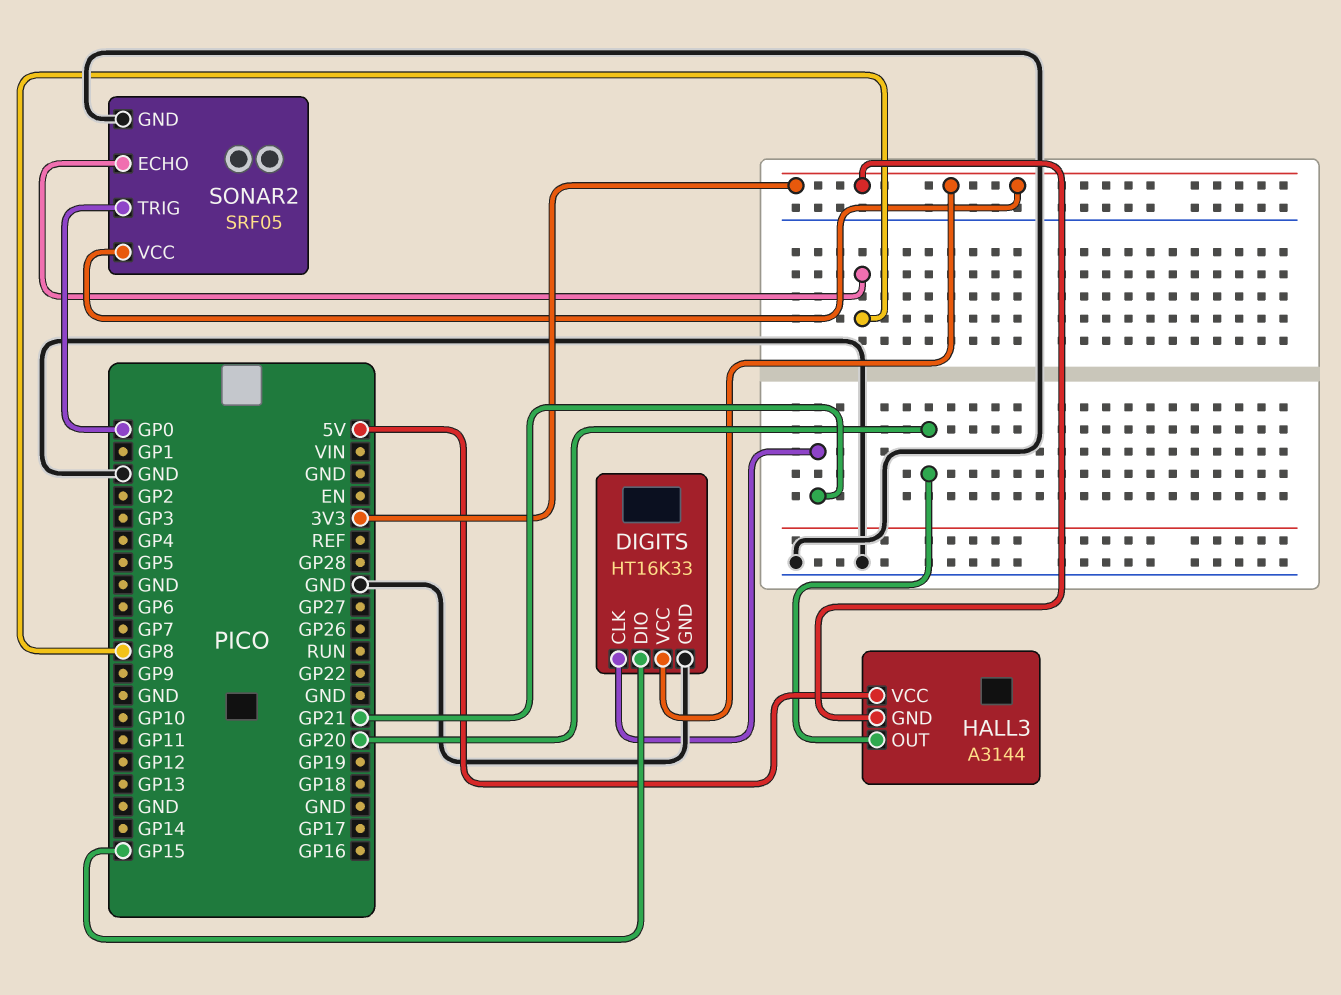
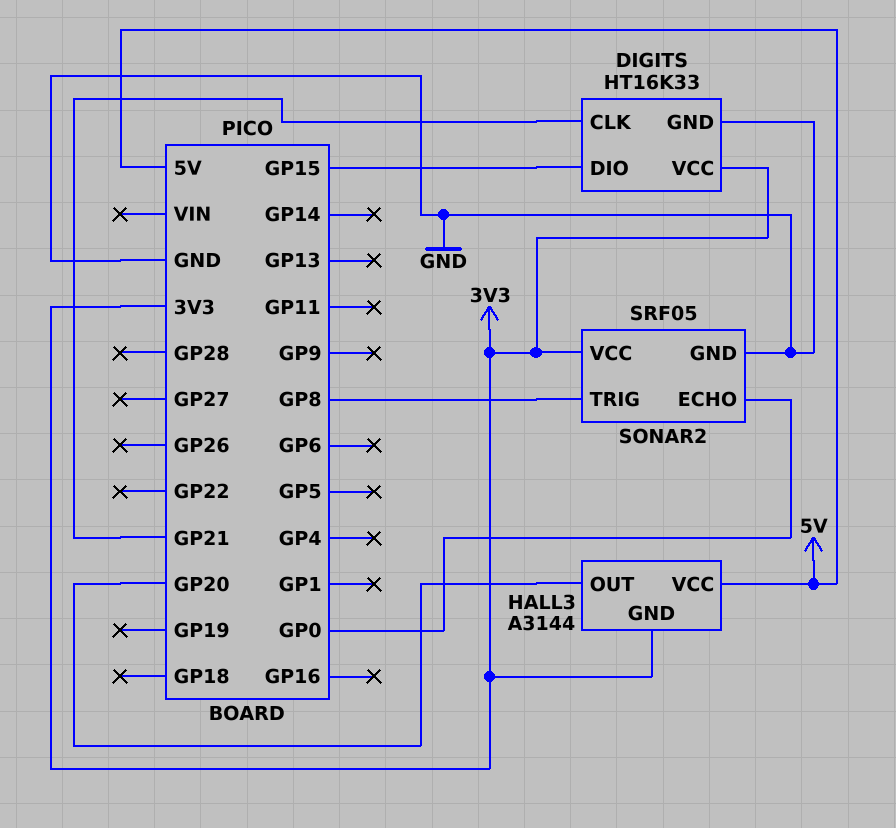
SONAR2 pin ECHO: GP8 -> GP0
SONAR2 pin TRIG: GP0 -> GP8

